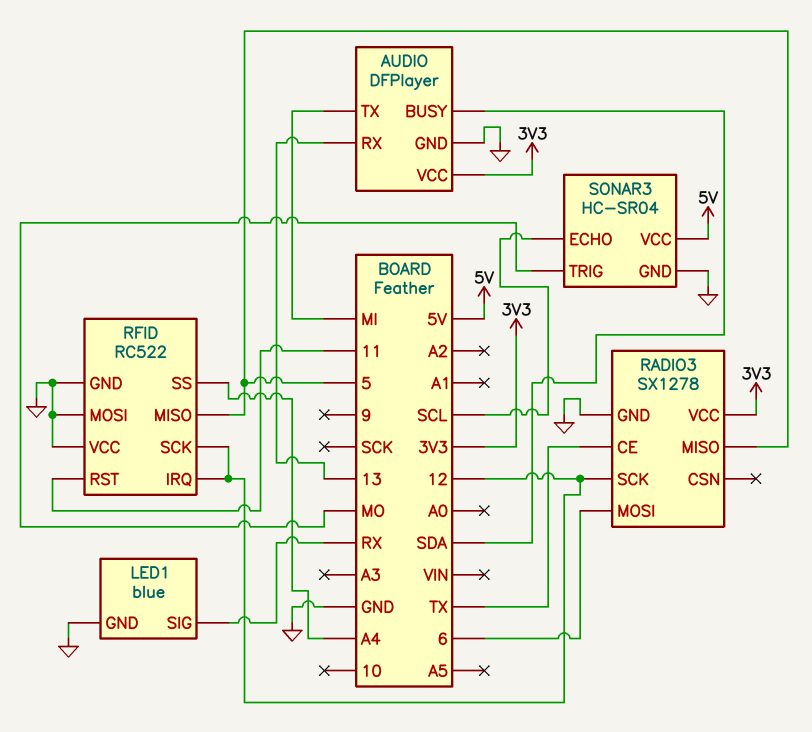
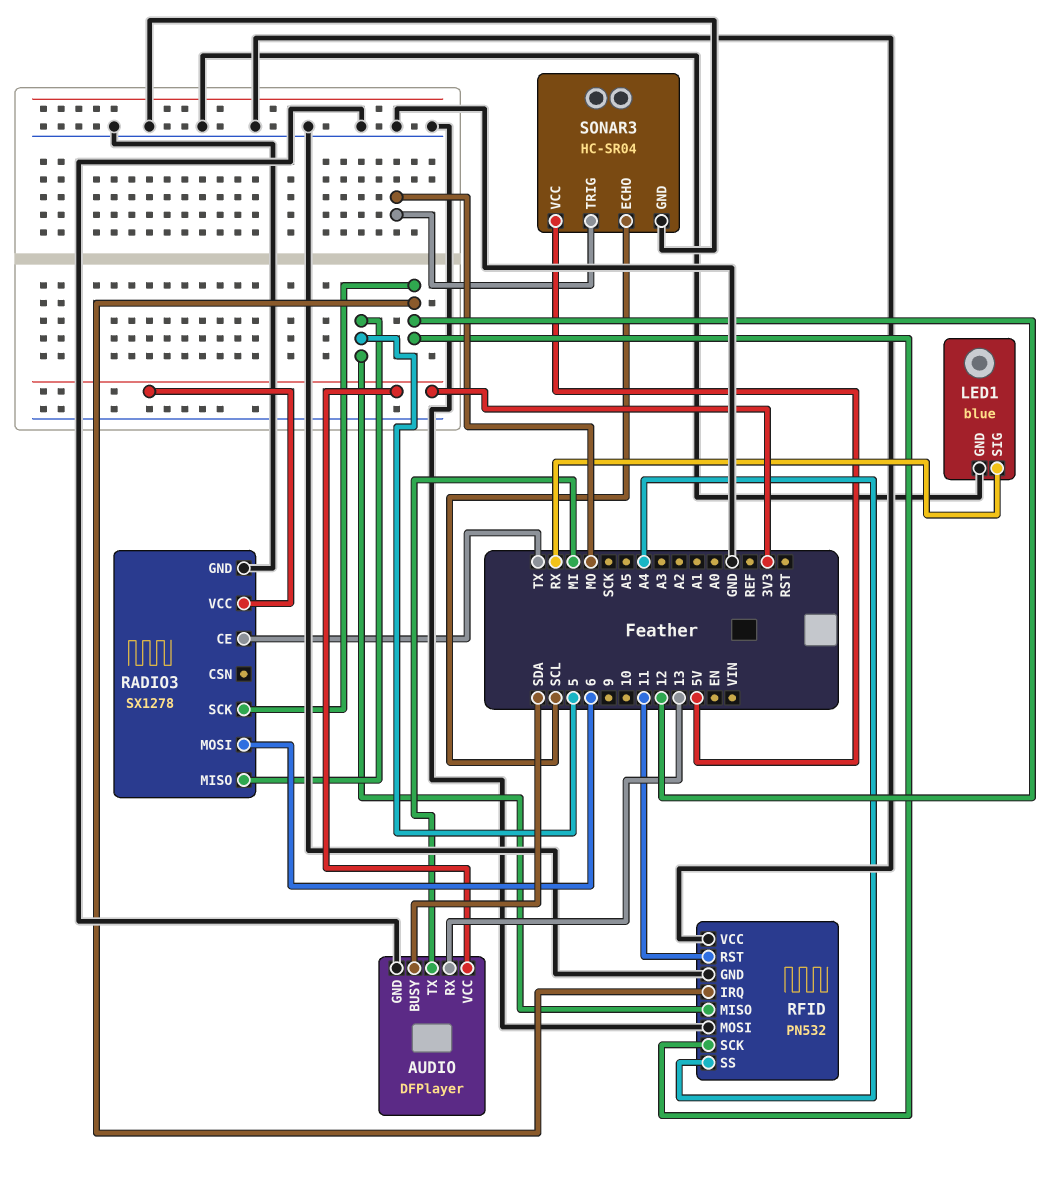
RFID: RC522 -> PN532

